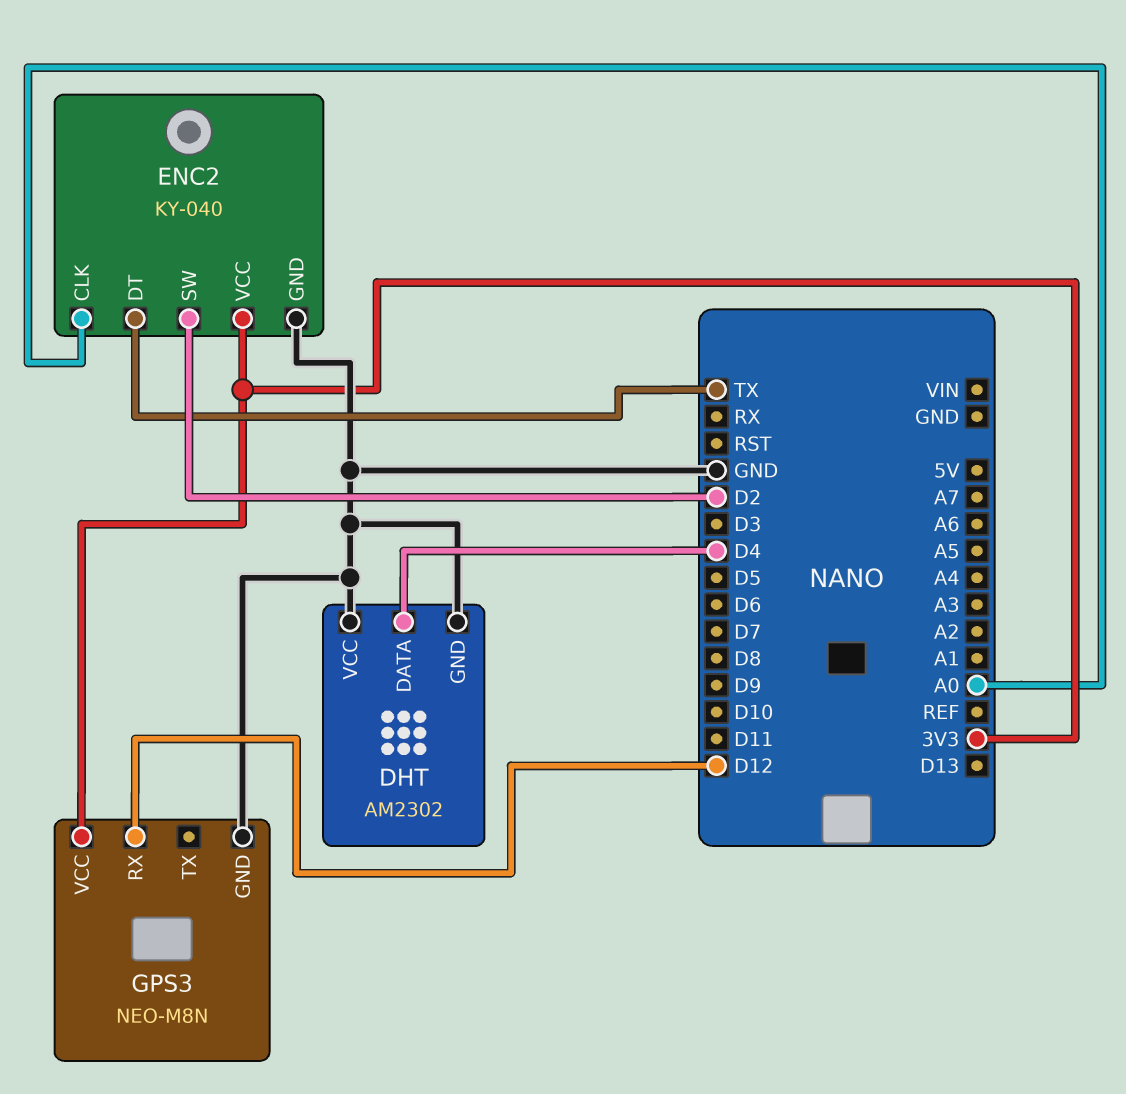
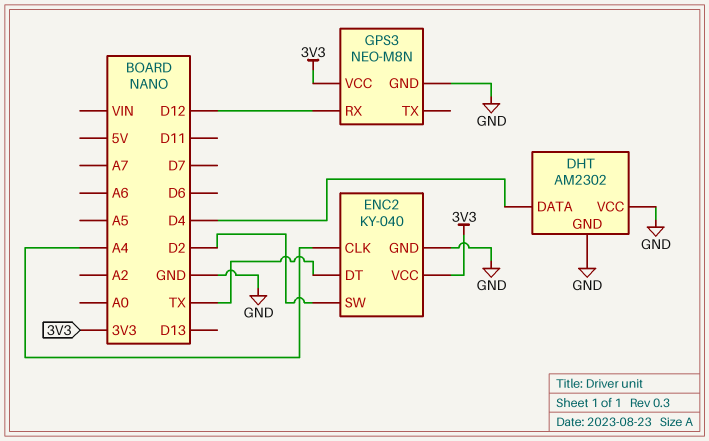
ENC2 pin CLK: A0 -> A4

